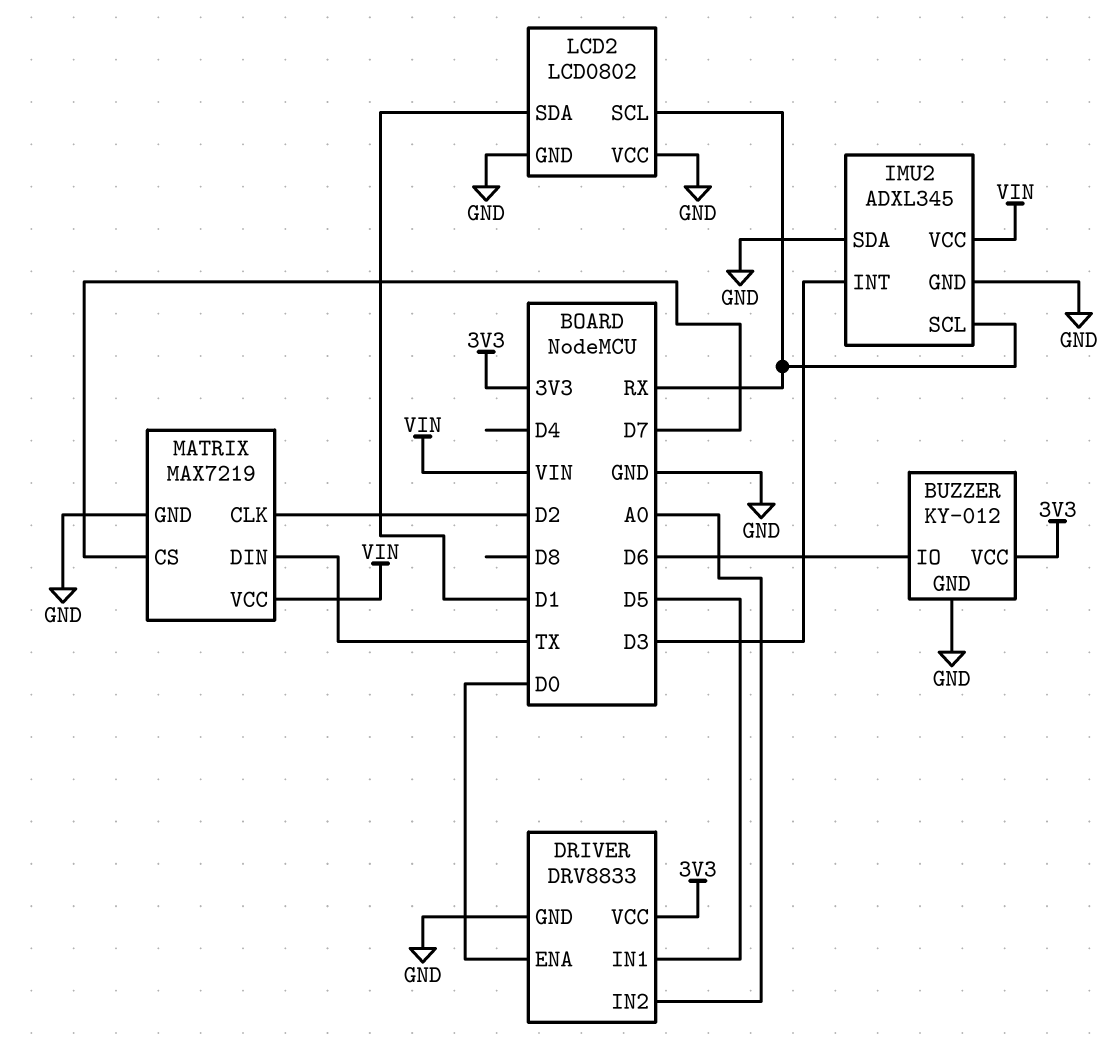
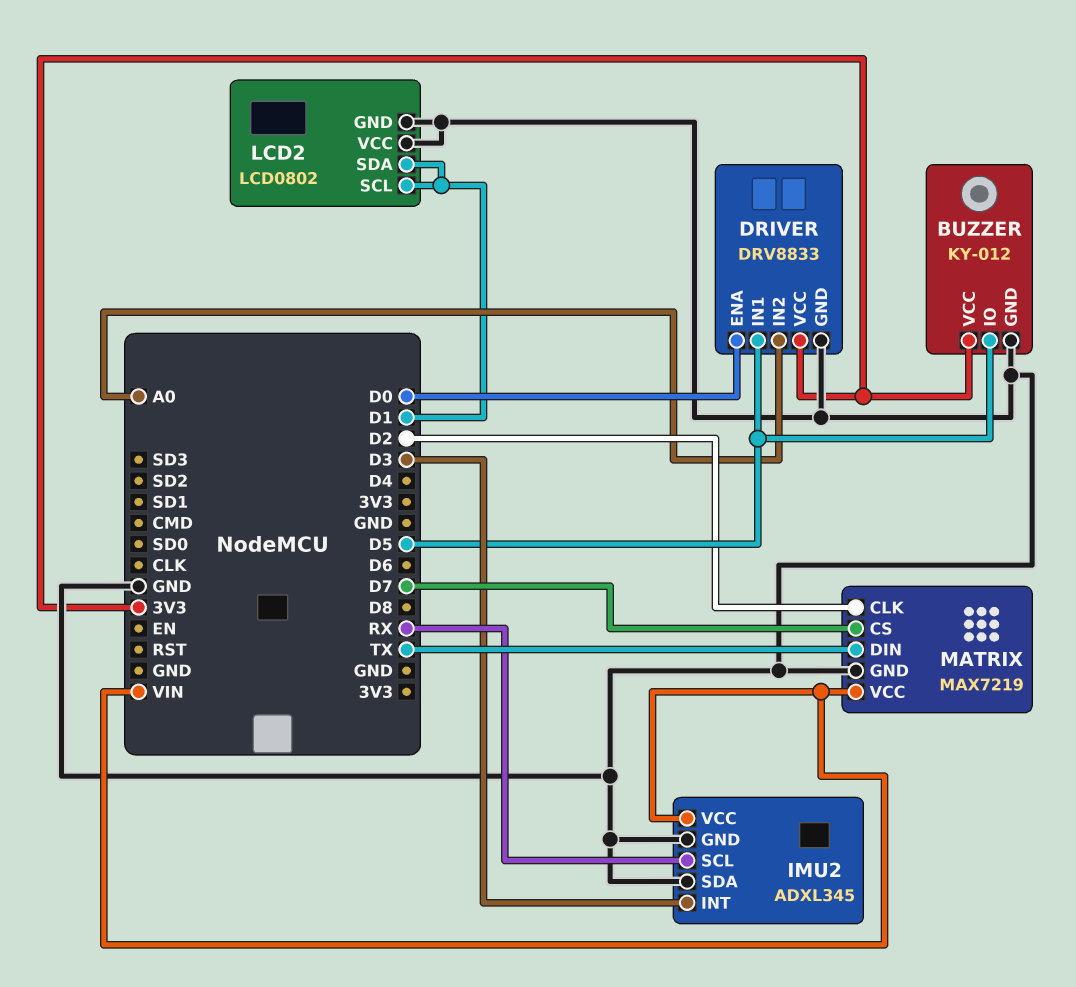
BUZZER pin IO: D6 -> D5
LCD2 pin SCL: RX -> D1

